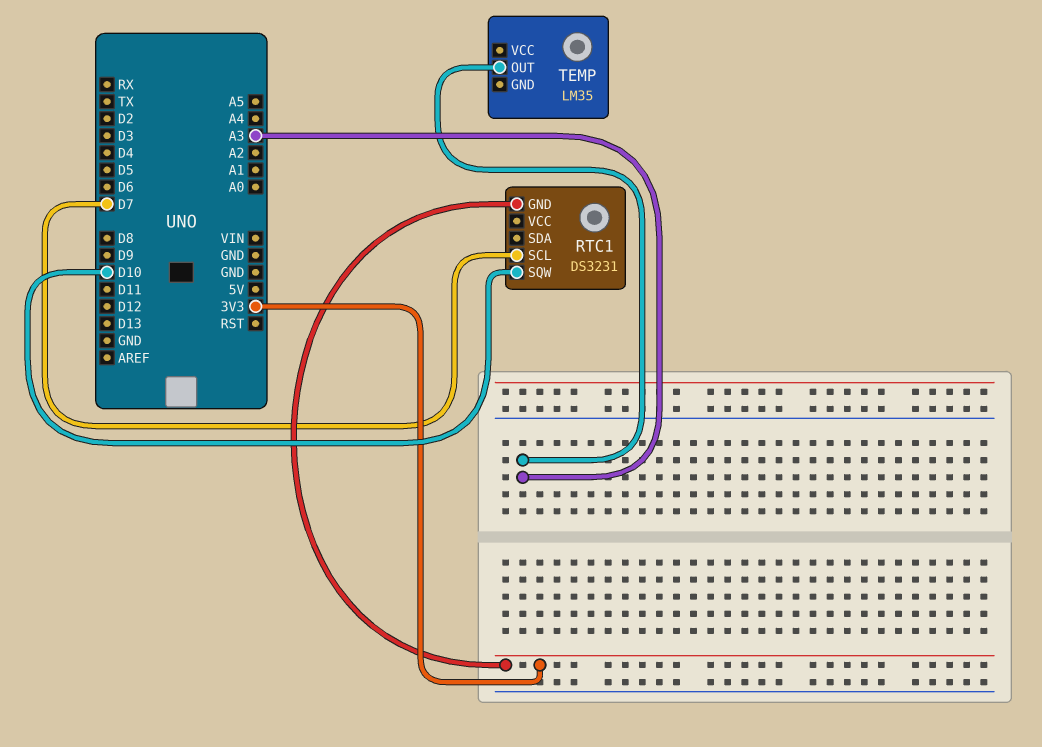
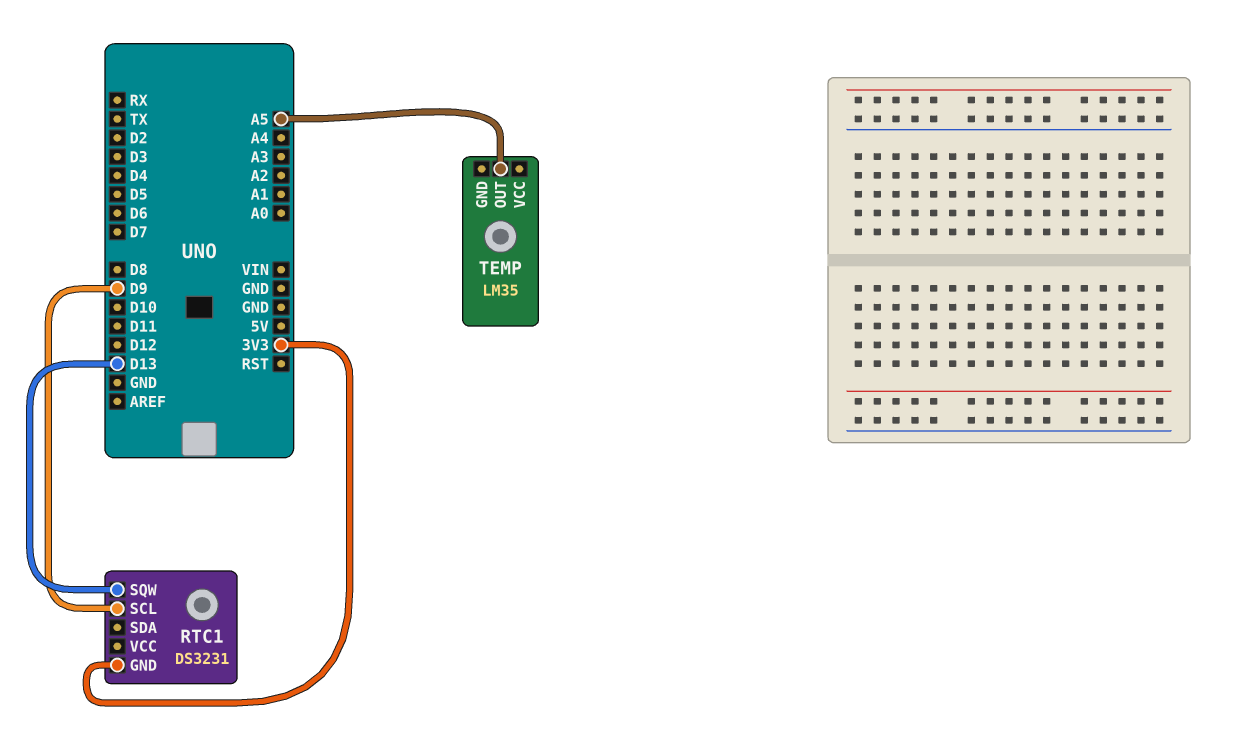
RTC1 pin SCL: D7 -> D9
RTC1 pin SQW: D10 -> D13
TEMP pin OUT: A3 -> A5

